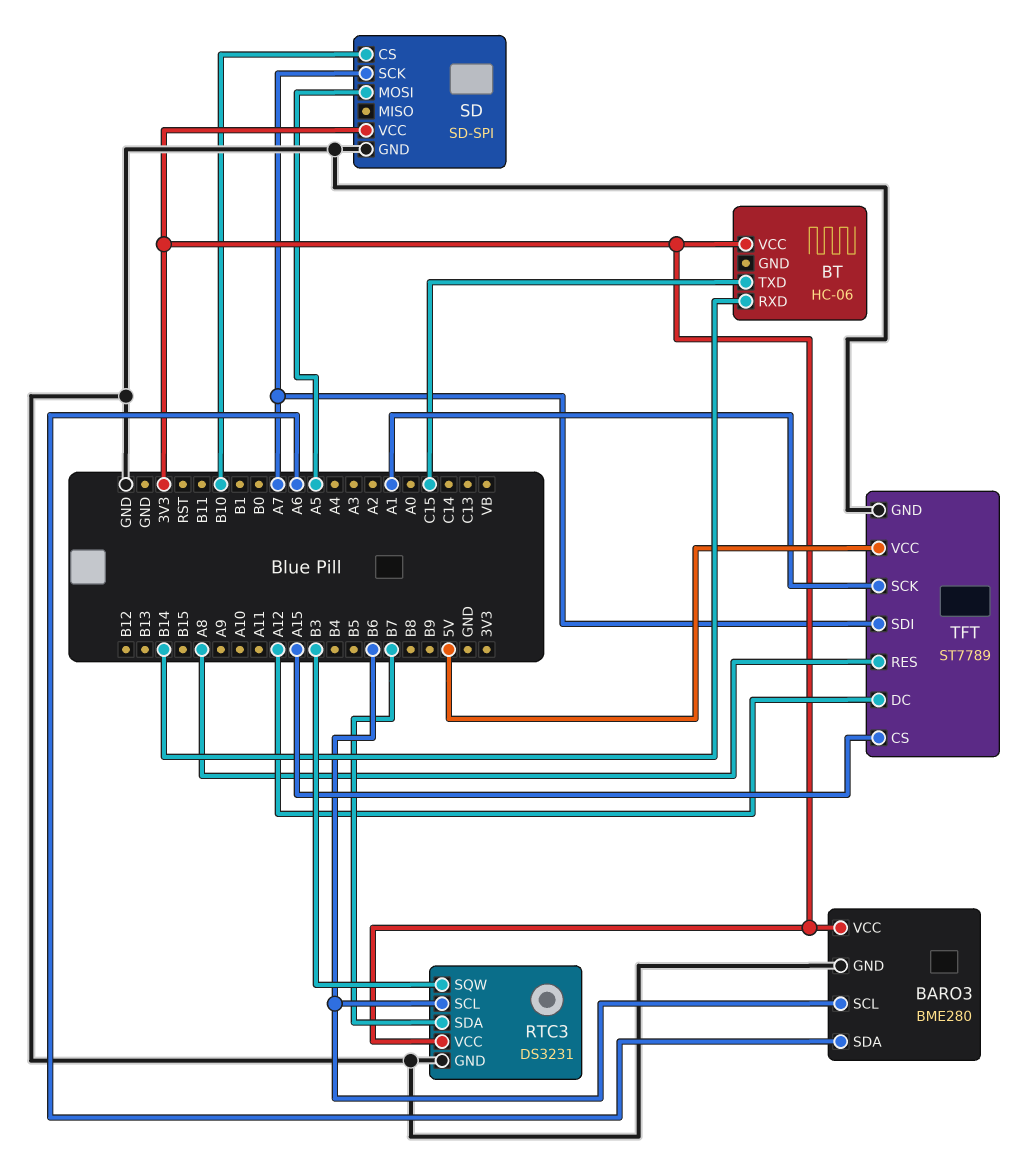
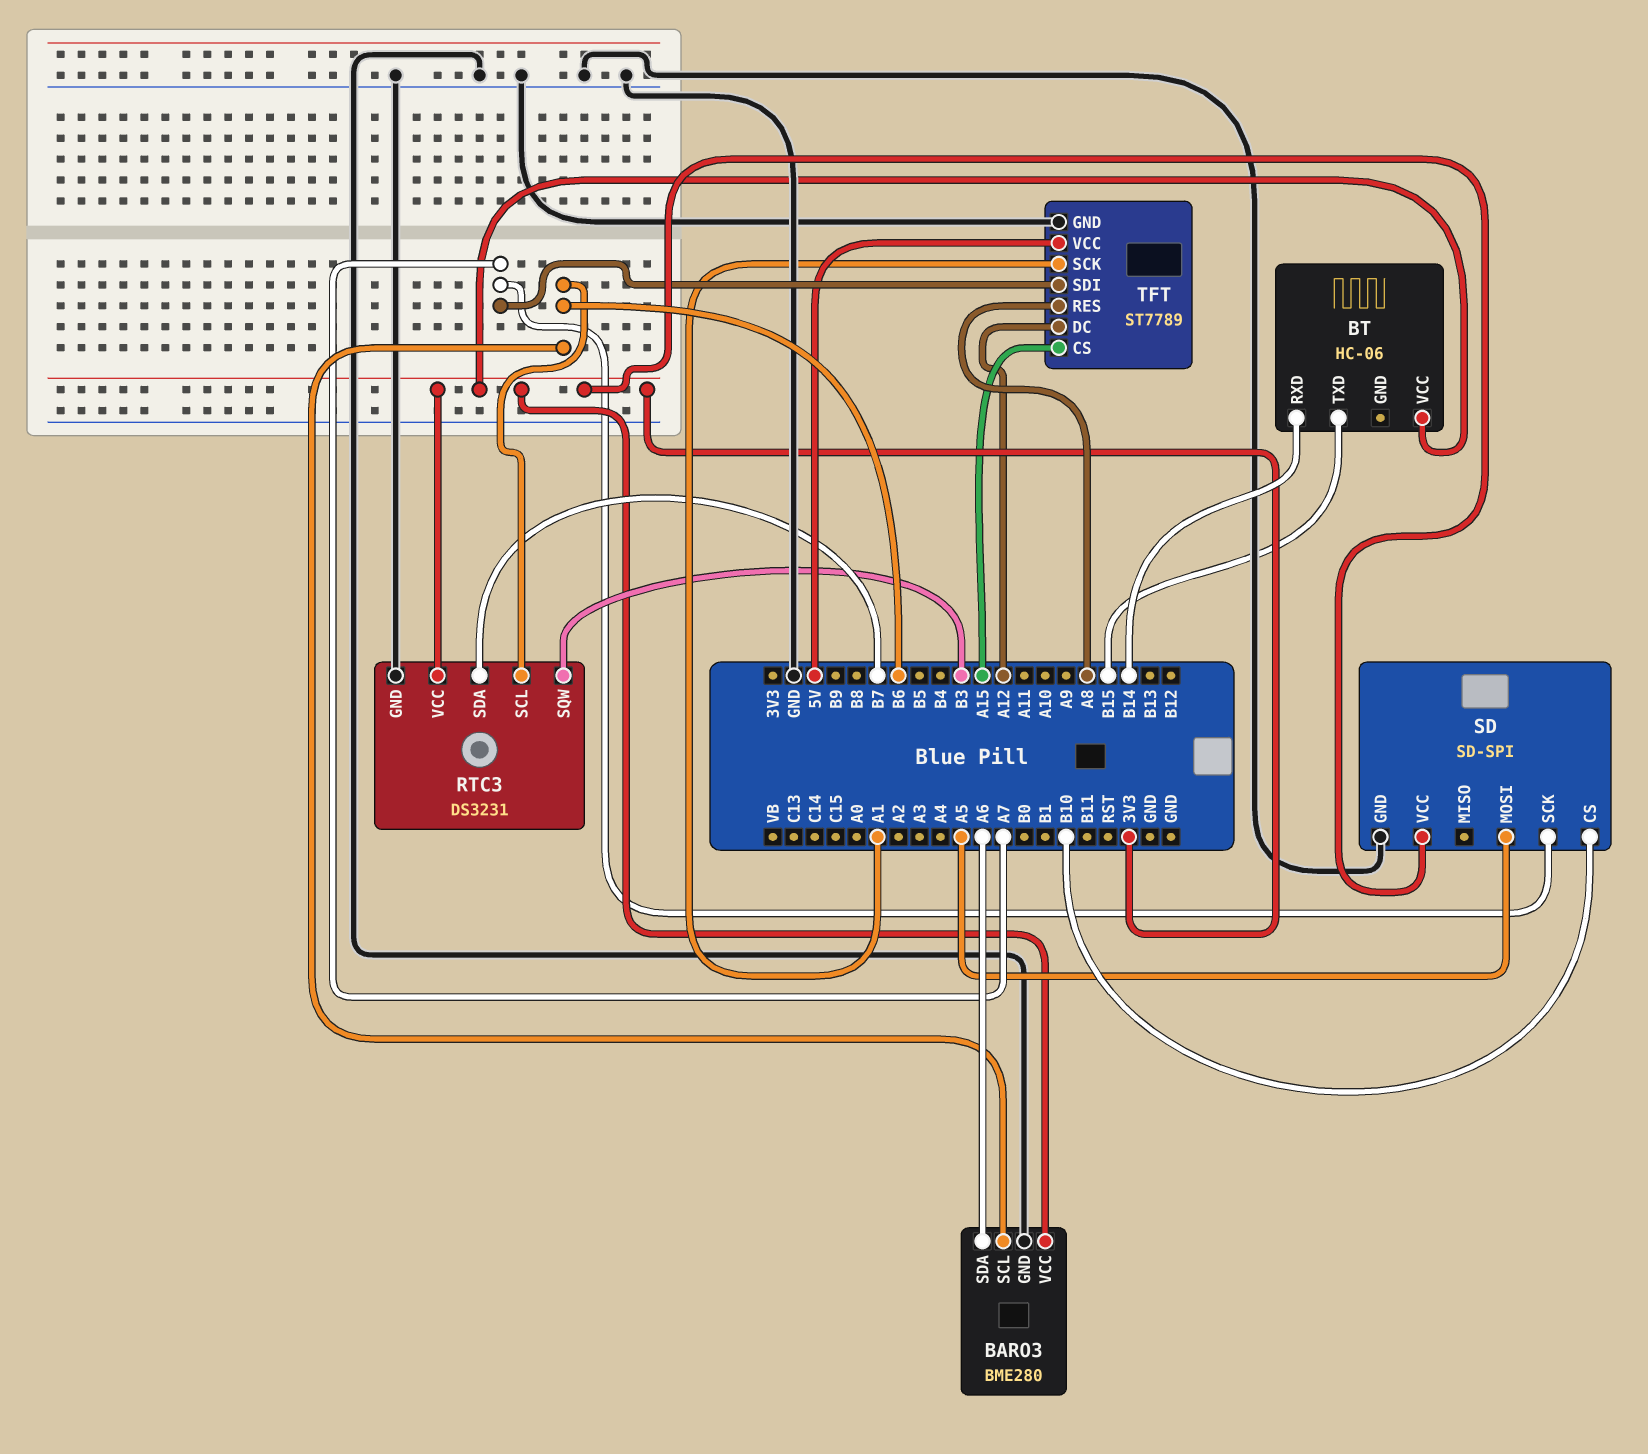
BT pin TXD: C15 -> B15

